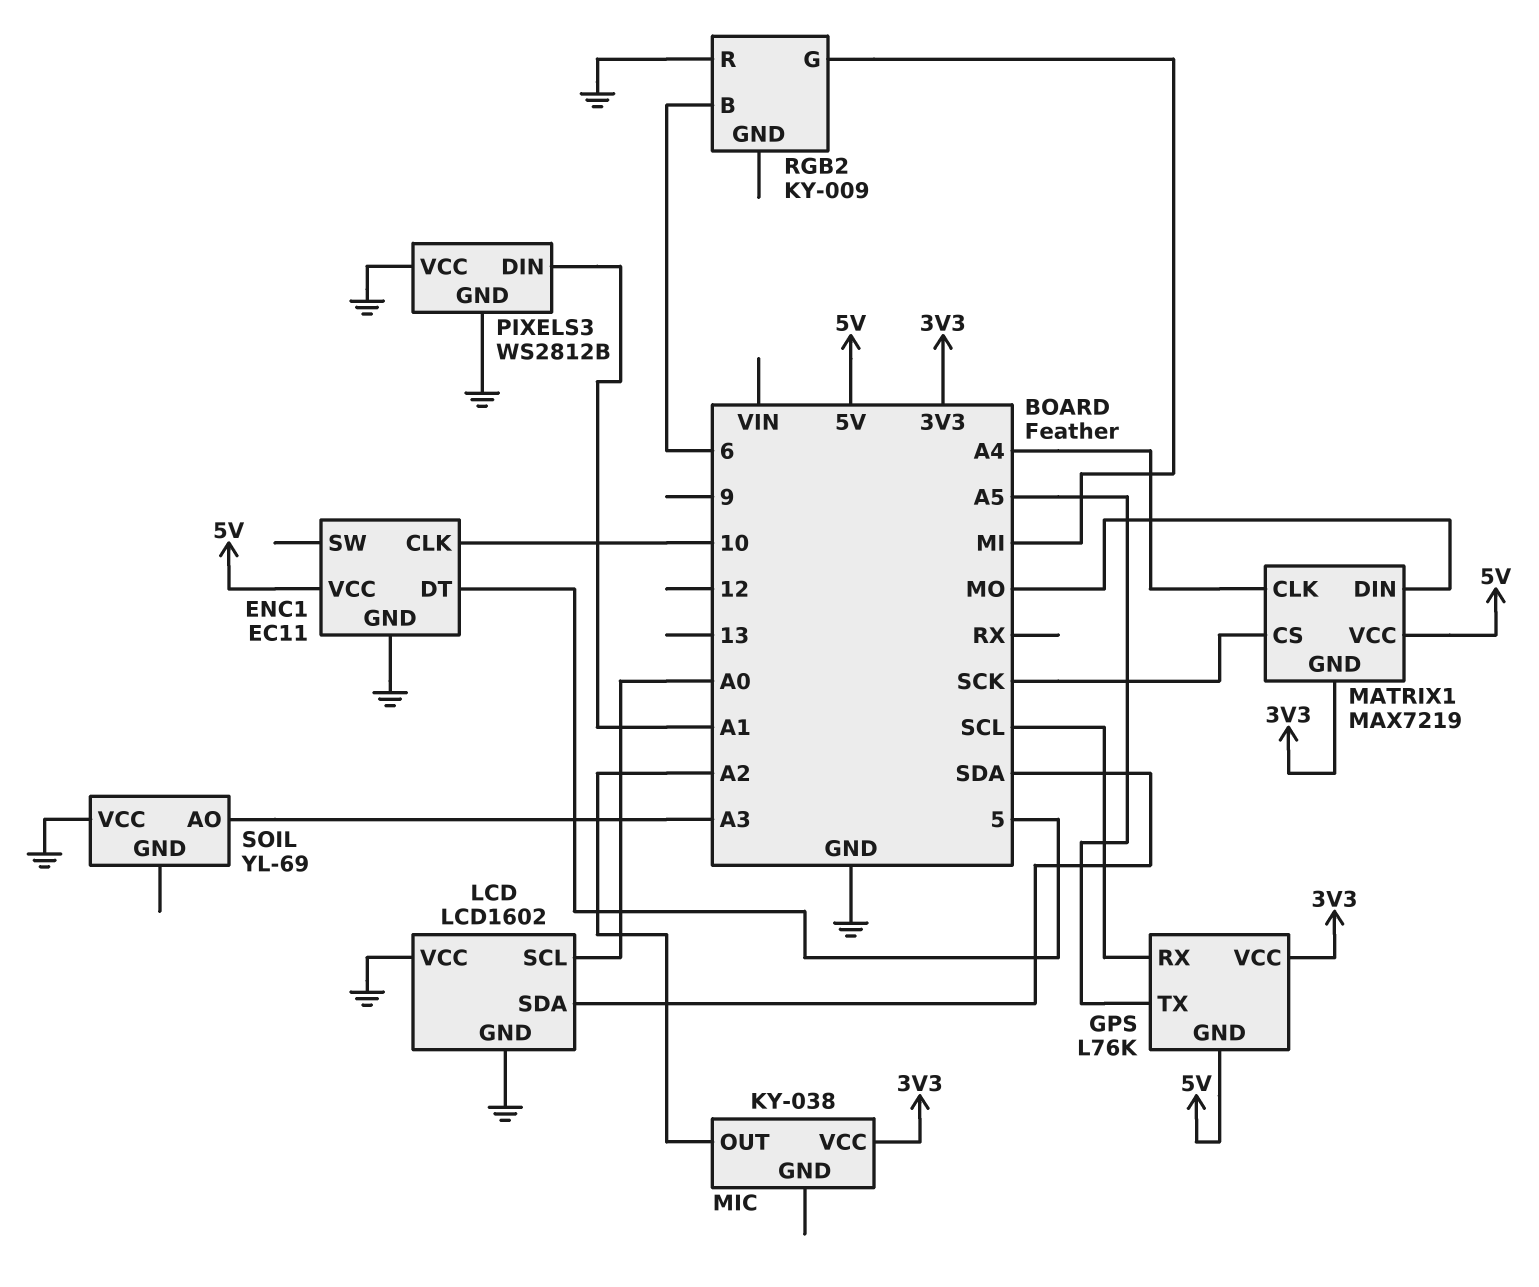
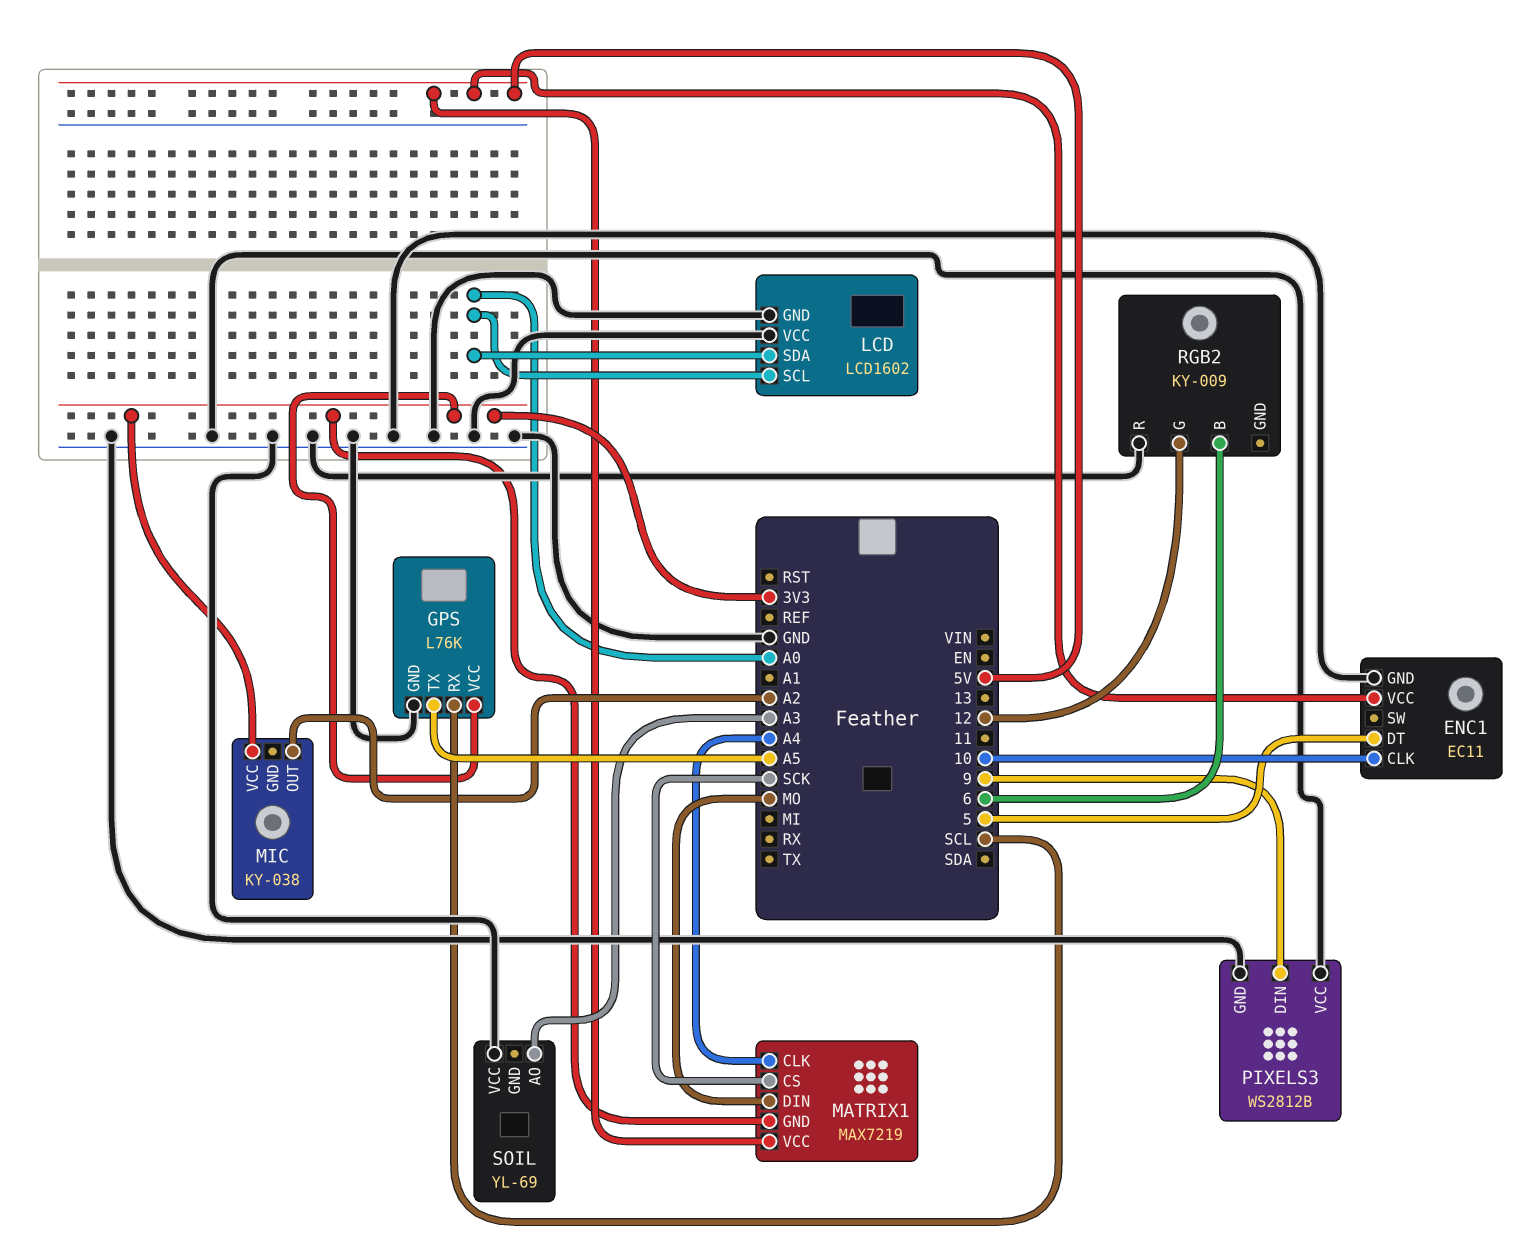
GPS pin GND: 5V -> GND
LCD pin SDA: SDA -> A0
PIXELS3 pin DIN: A1 -> 9
RGB2 pin G: MI -> 12

